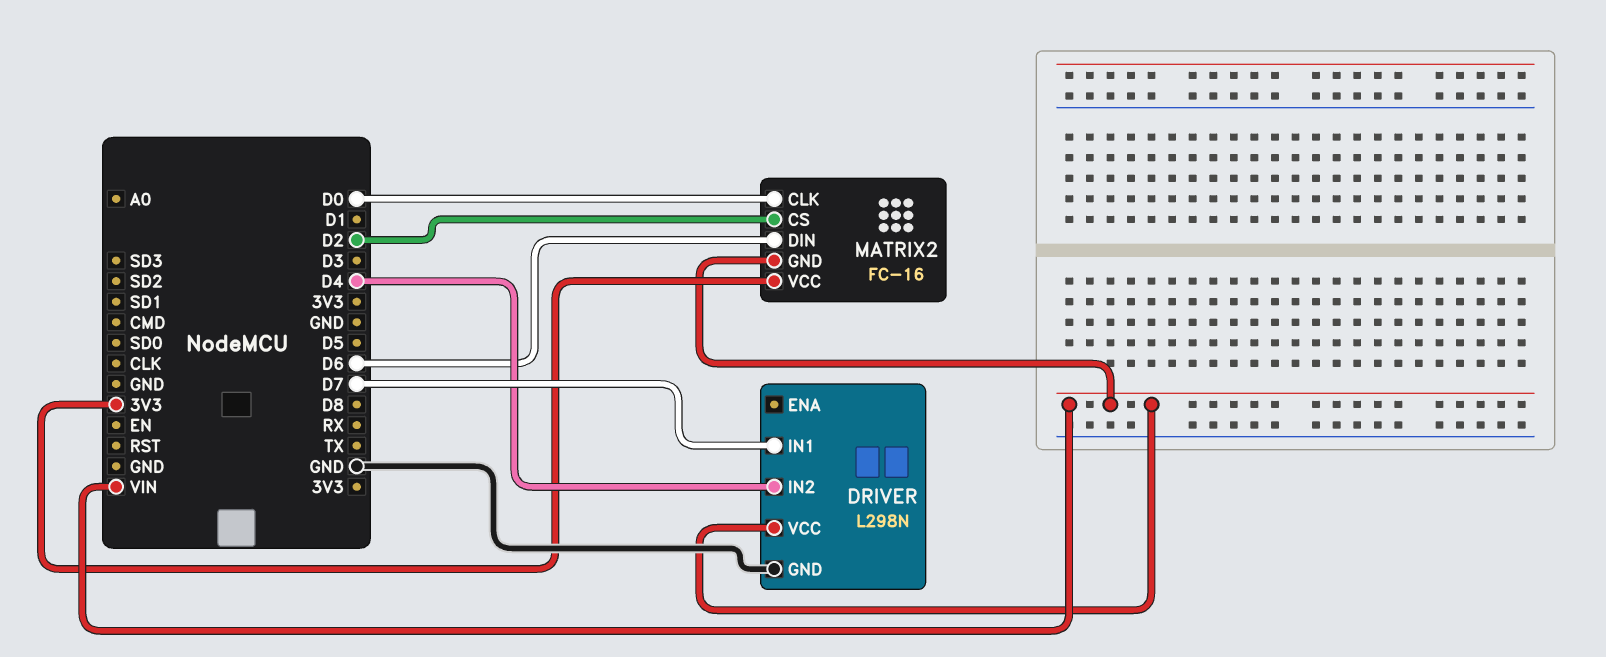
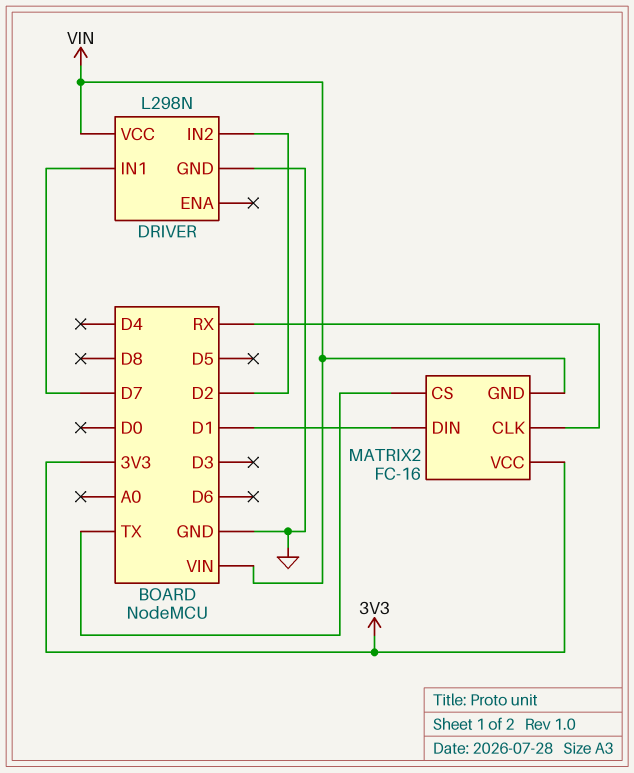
DRIVER pin IN2: D4 -> D2
MATRIX2 pin CLK: D0 -> RX
MATRIX2 pin CS: D2 -> TX
MATRIX2 pin DIN: D6 -> D1

